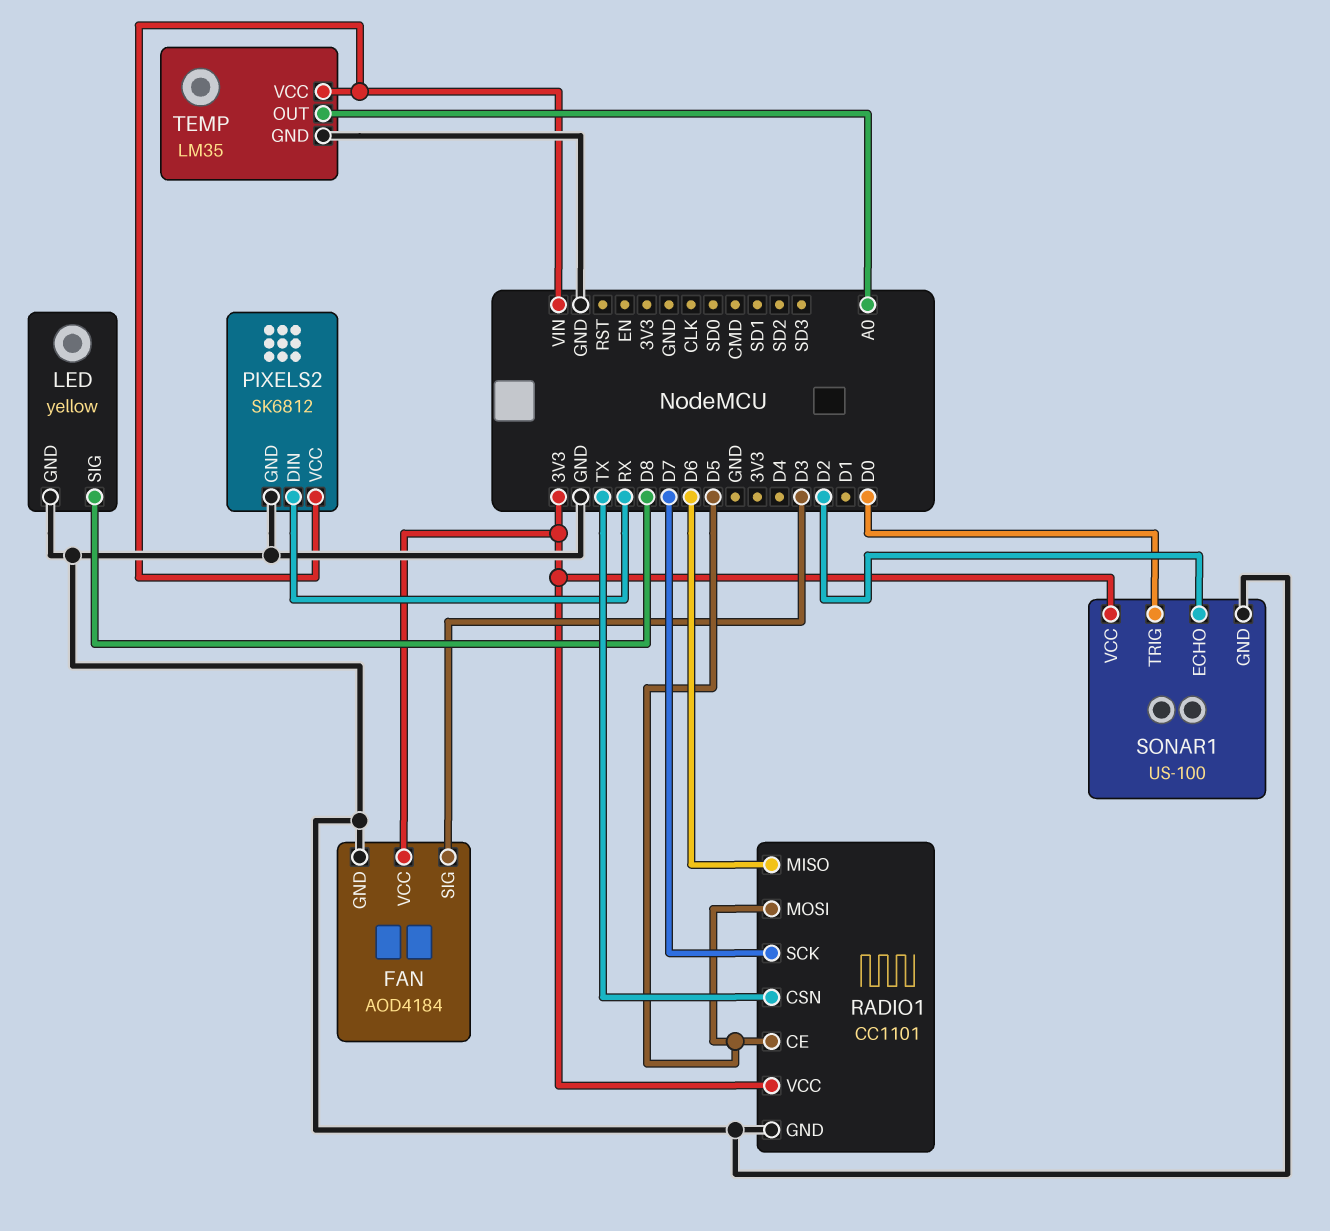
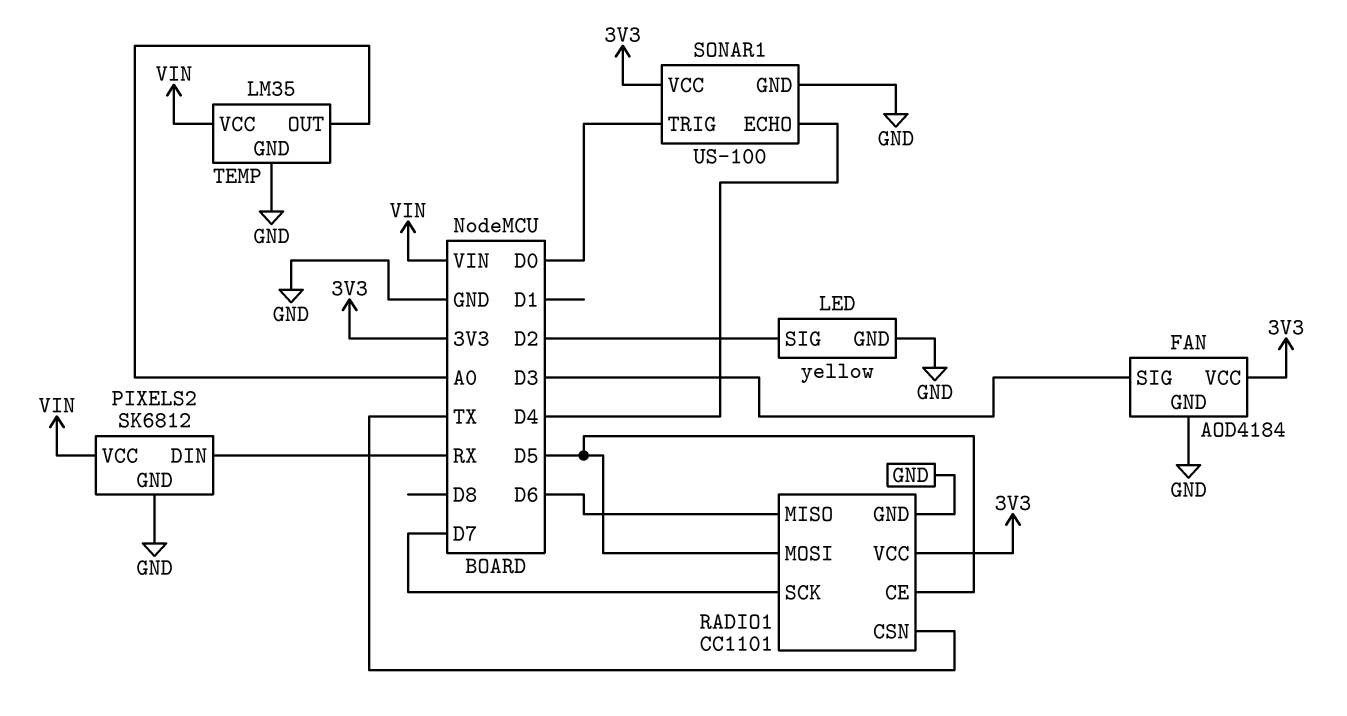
LED pin SIG: D8 -> D2
SONAR1 pin ECHO: D2 -> D4

